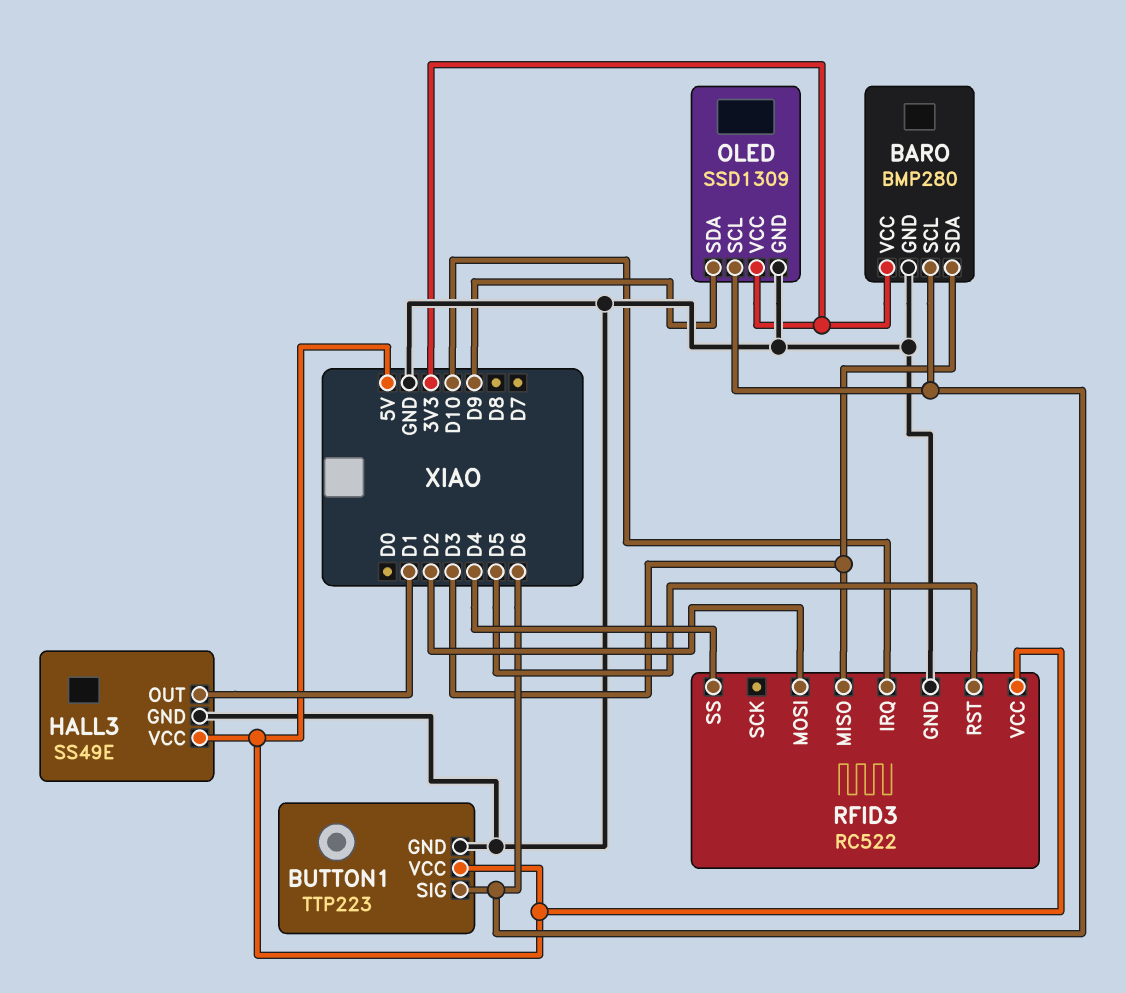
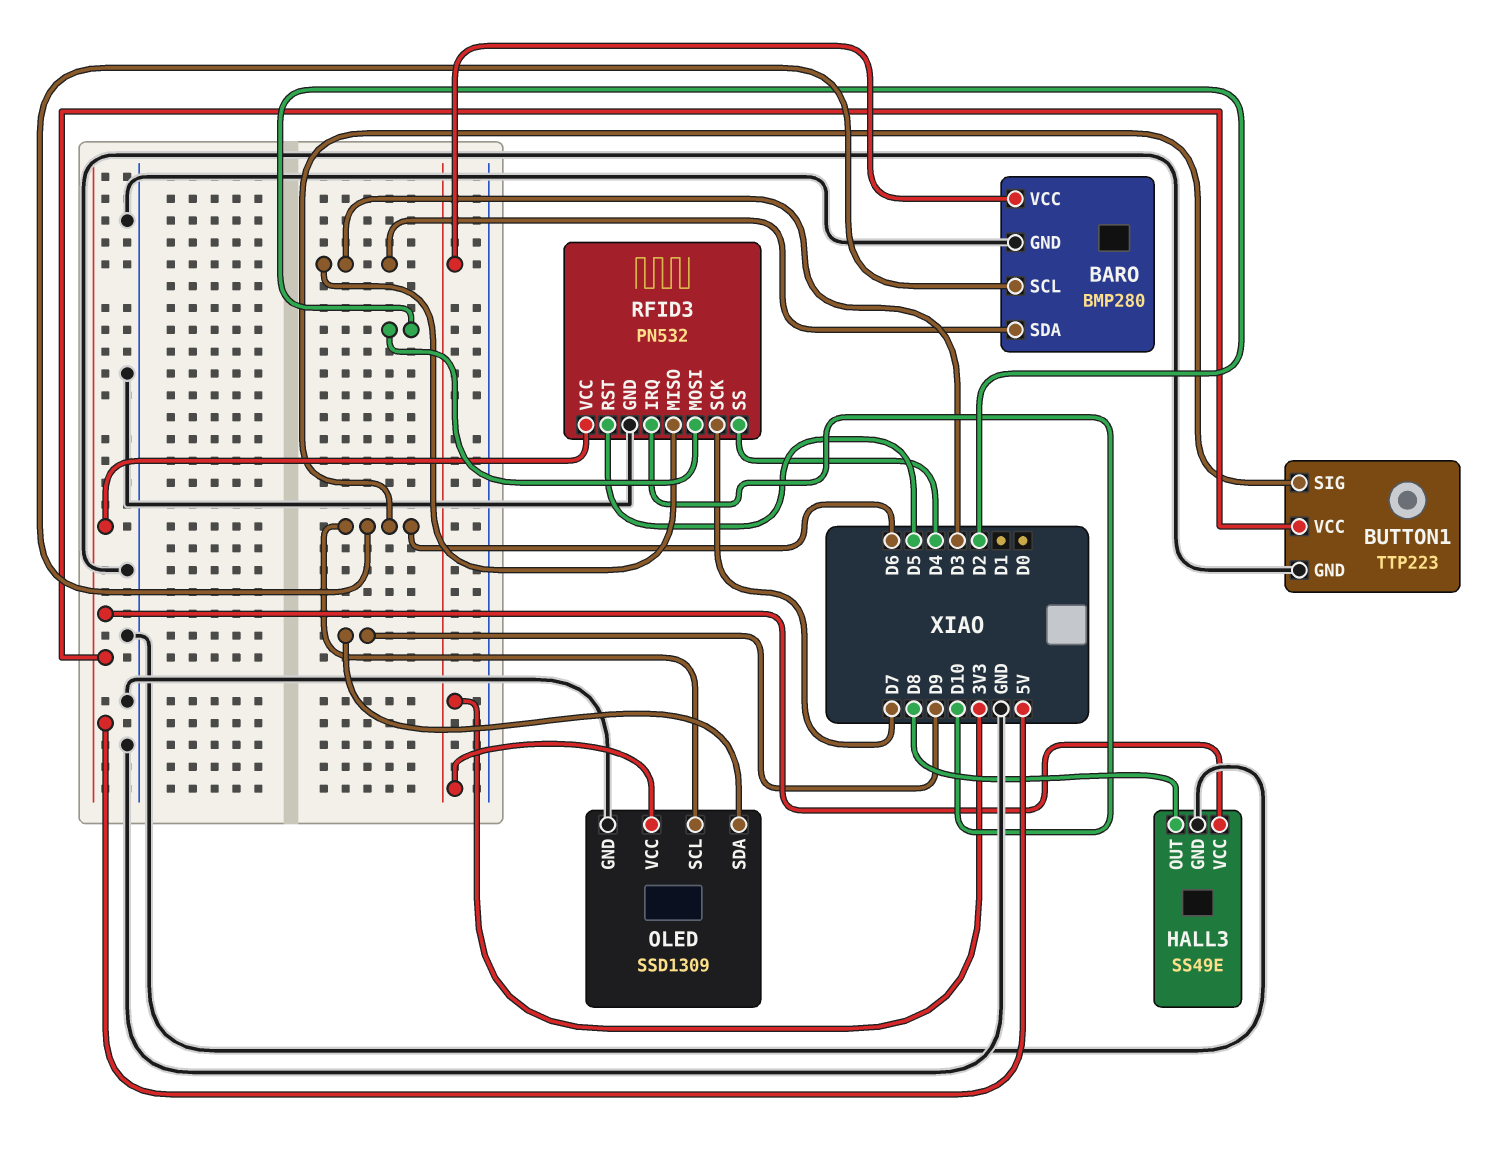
HALL3 pin OUT: D1 -> D8
RFID3: RC522 -> PN532
RFID3 pin SCK: none -> D7

